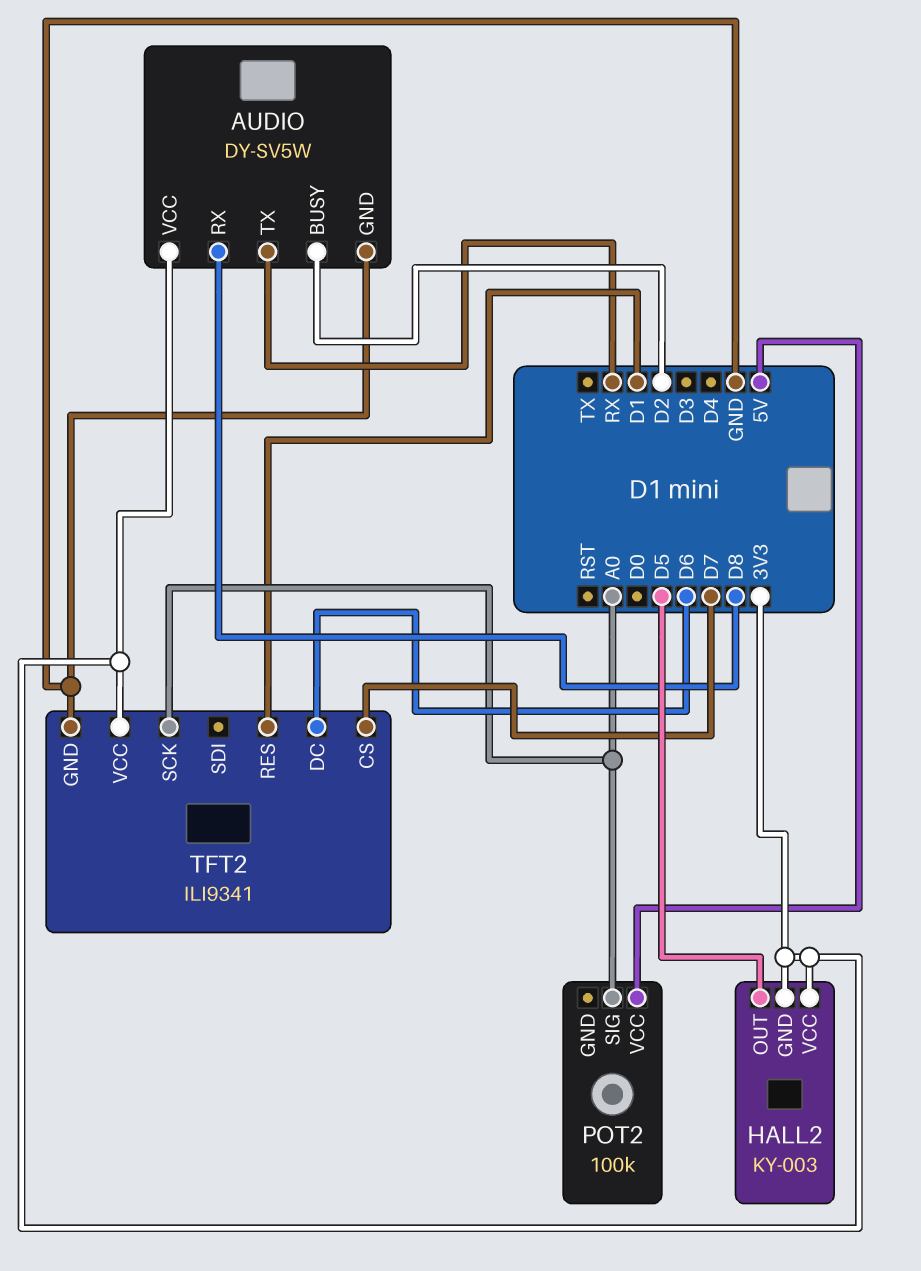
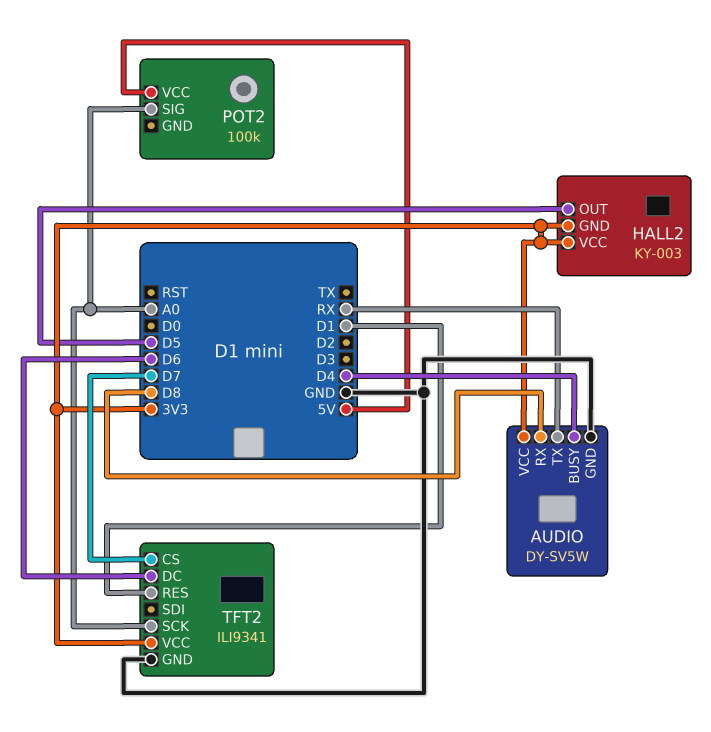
AUDIO pin BUSY: D2 -> D4

